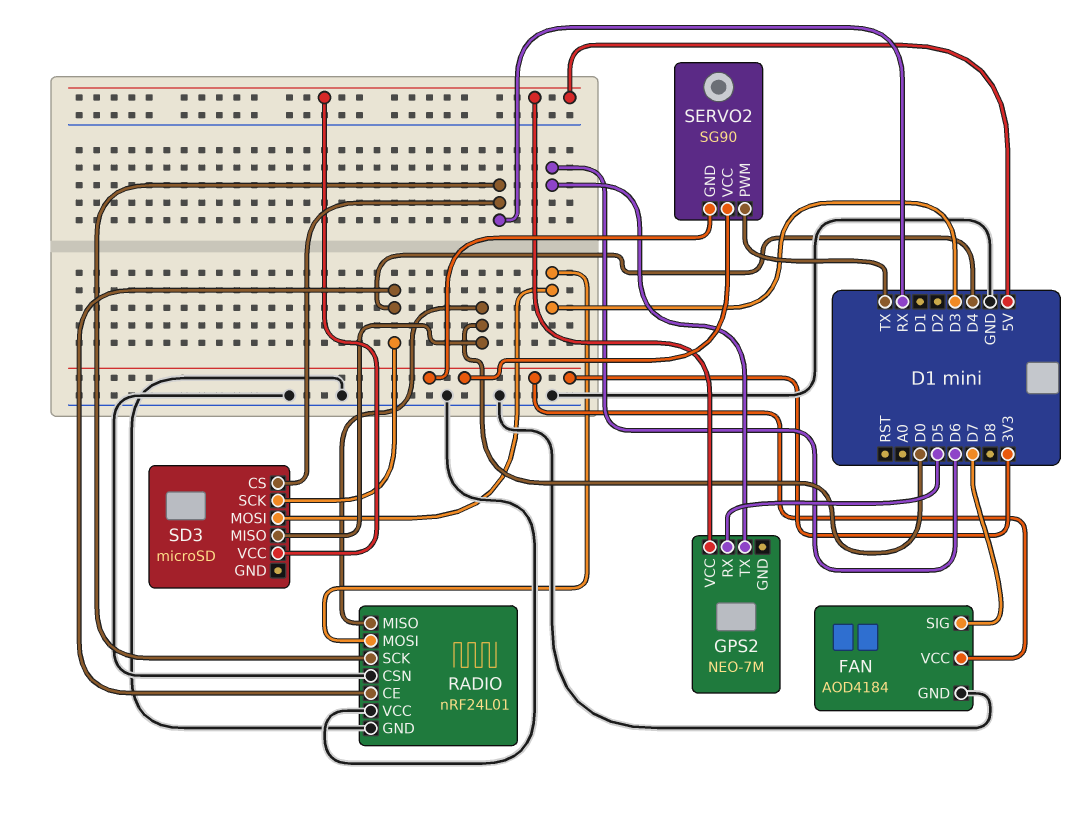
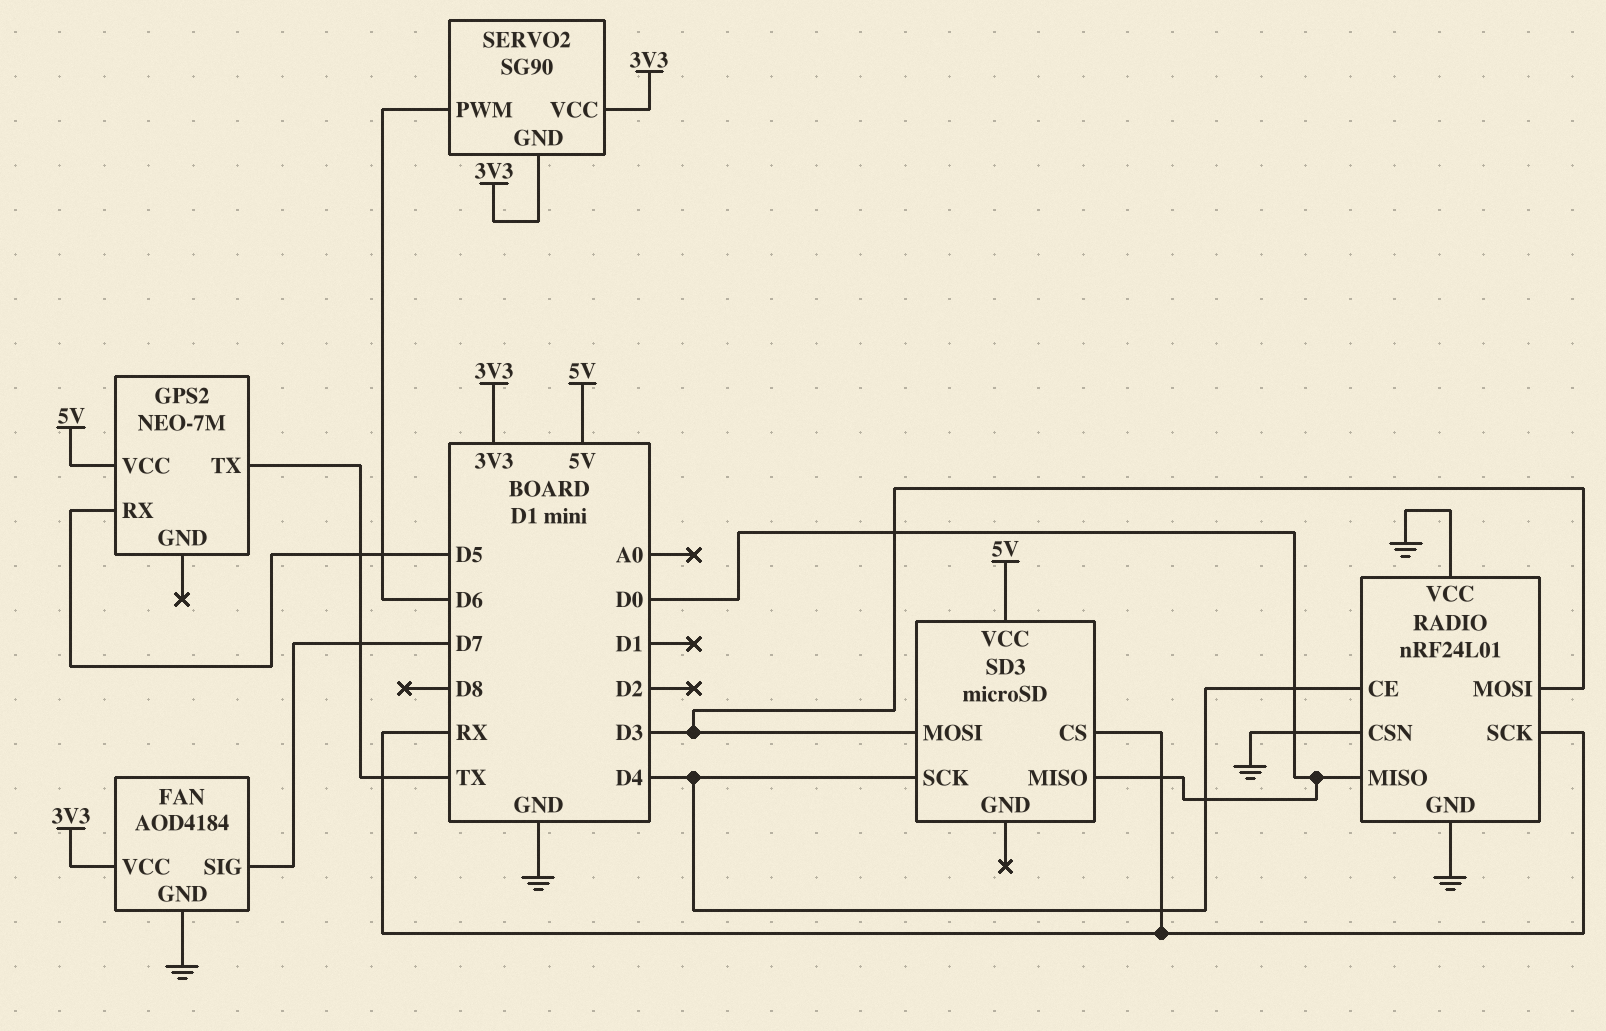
GPS2 pin TX: D6 -> TX
SERVO2 pin PWM: TX -> D6

